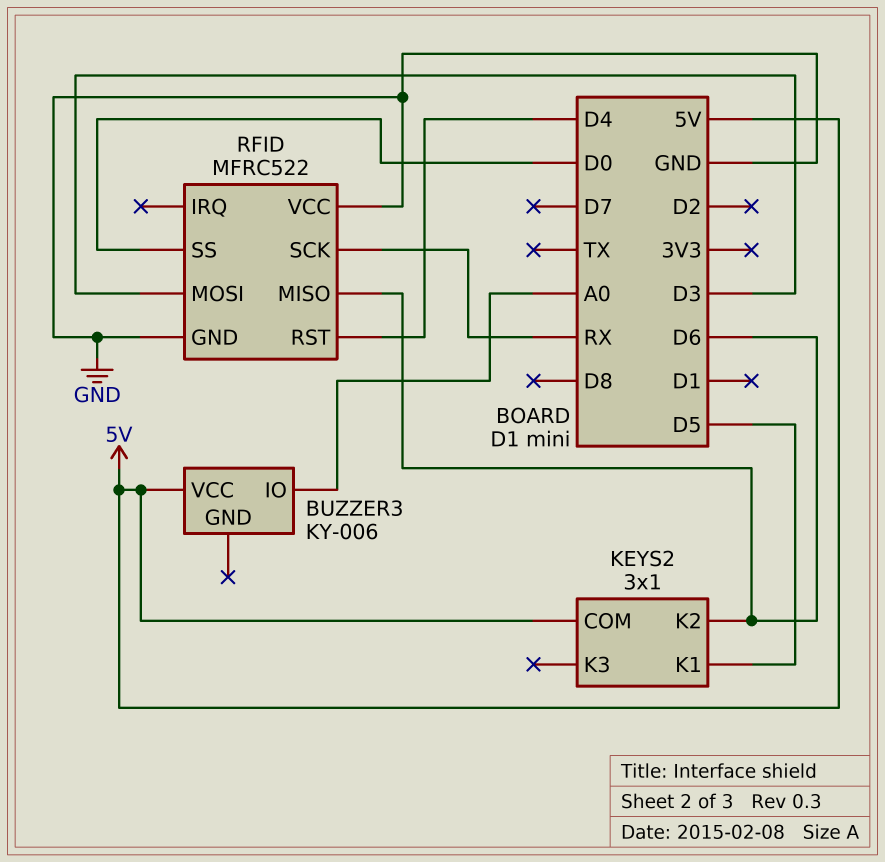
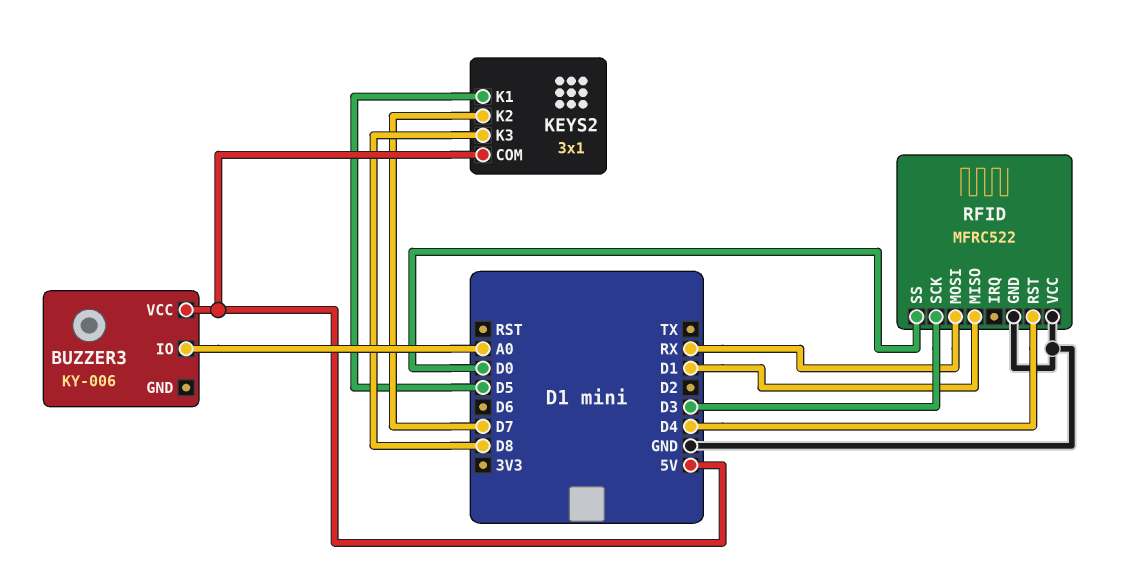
KEYS2 pin K2: D6 -> D7
KEYS2 pin K3: none -> D8
RFID pin MISO: D6 -> D1
RFID pin MOSI: D3 -> RX
RFID pin SCK: RX -> D3

